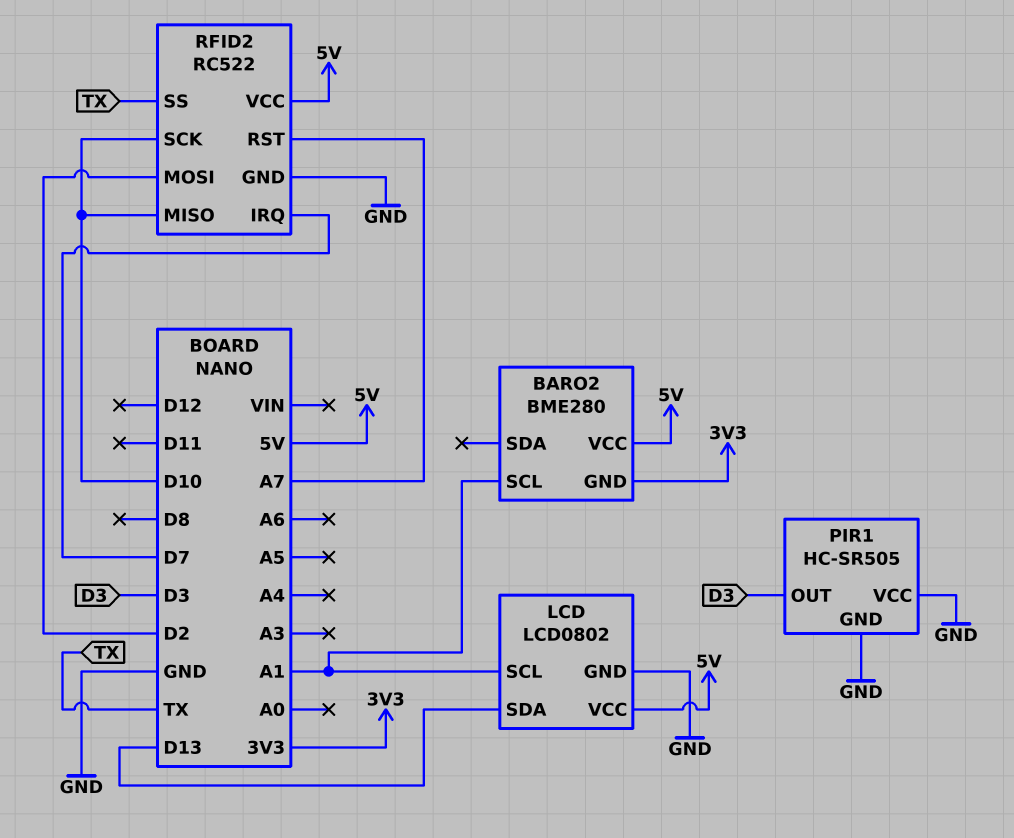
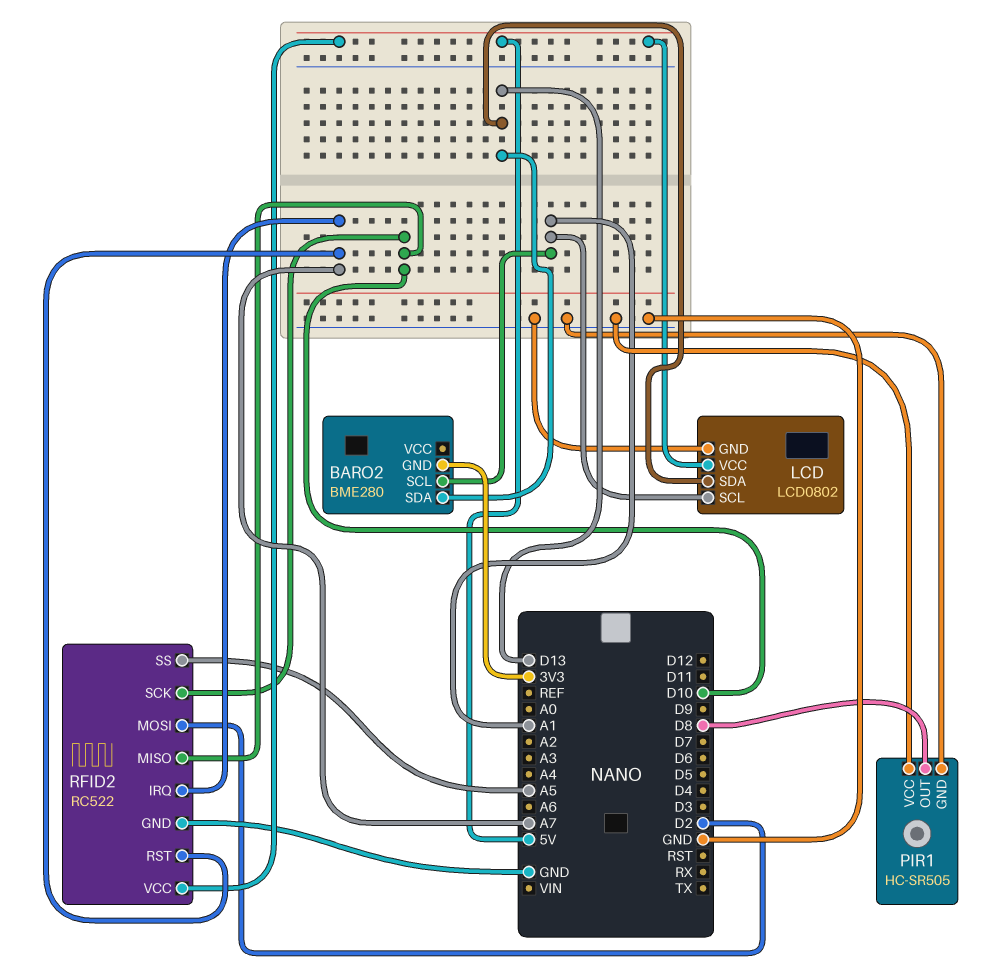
BARO2 pin SDA: none -> D13
BARO2 pin VCC: 5V -> none
PIR1 pin OUT: D3 -> D8
RFID2 pin IRQ: D7 -> A7
RFID2 pin SS: TX -> A5

